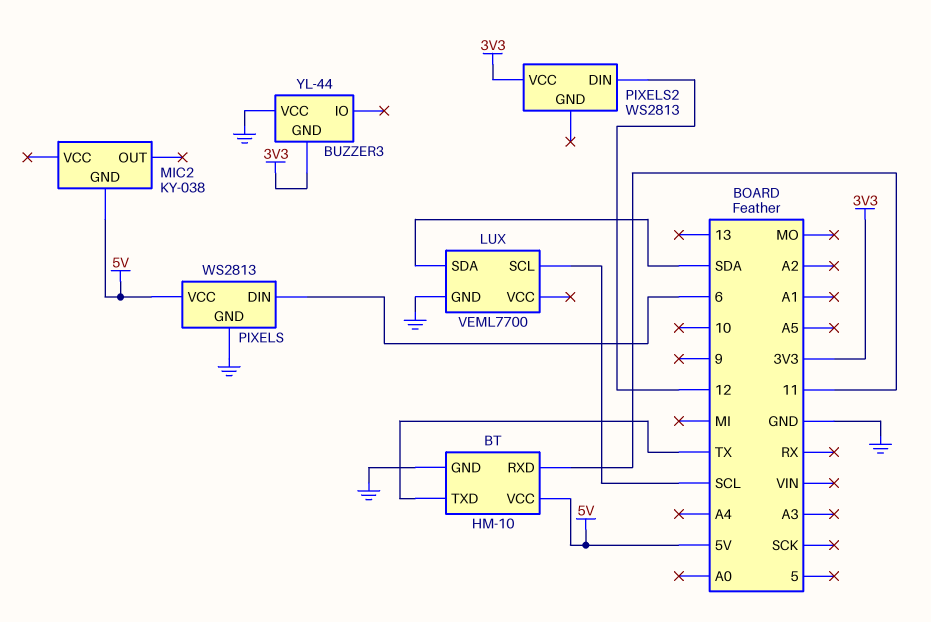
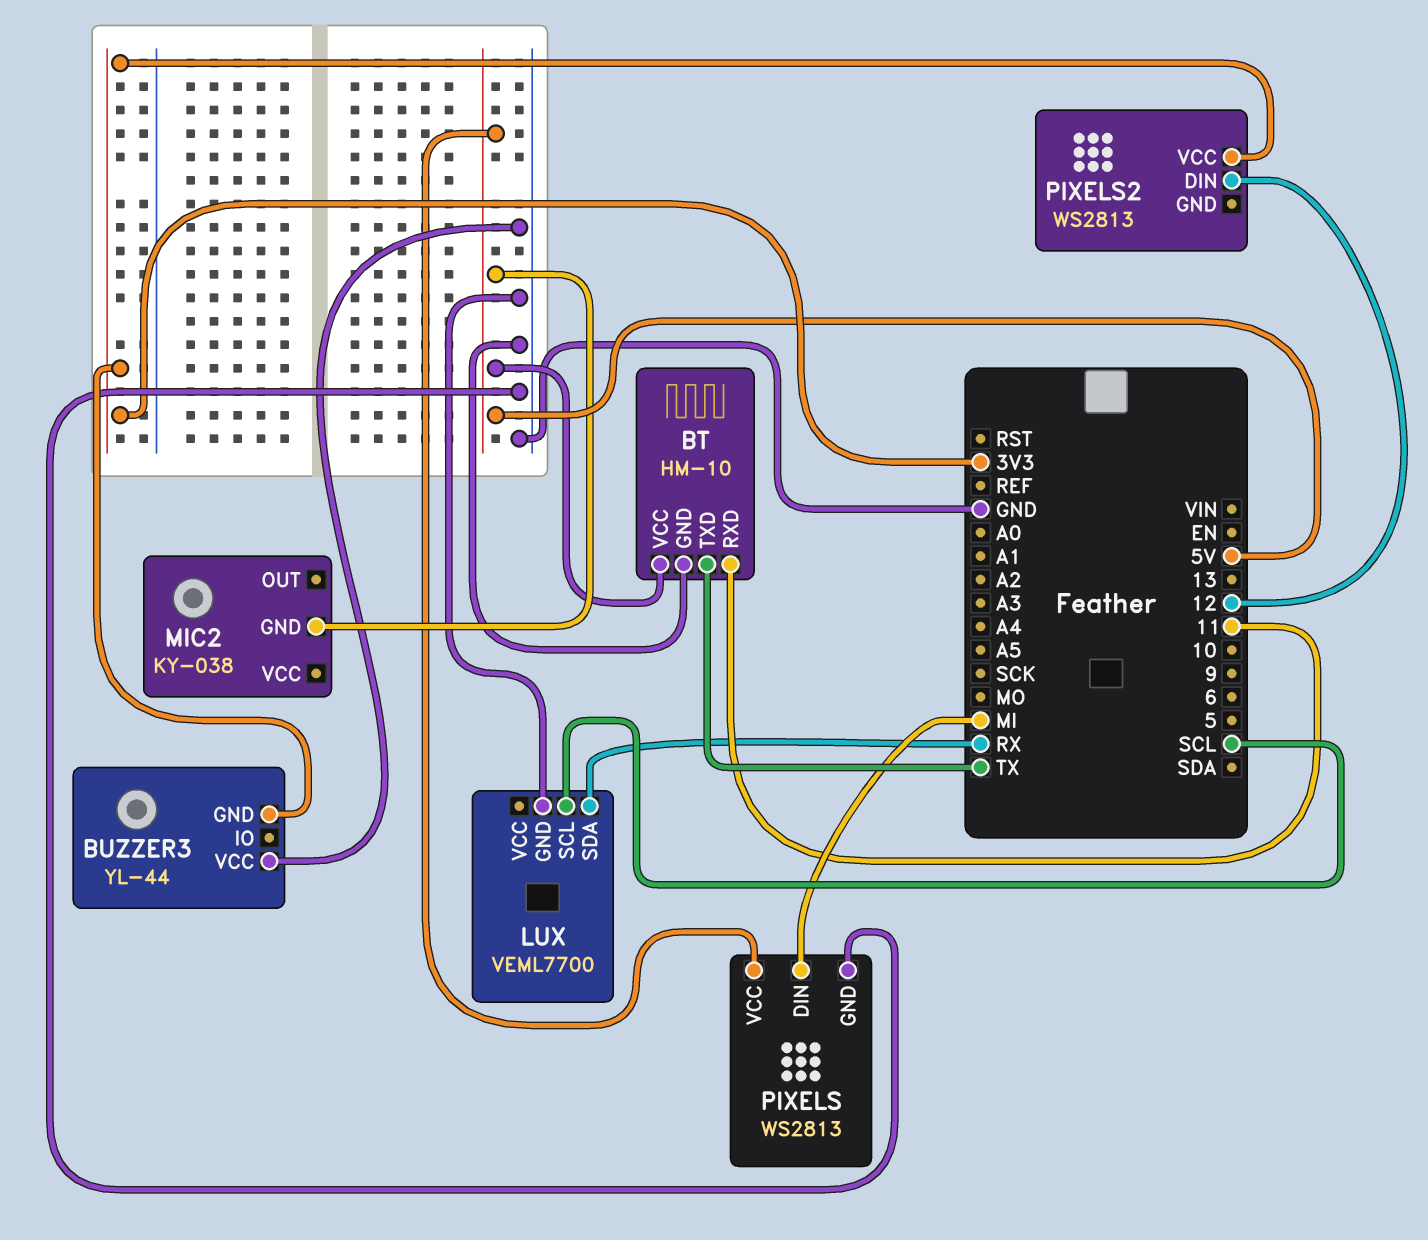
LUX pin SDA: SDA -> RX
PIXELS pin DIN: 6 -> MI

